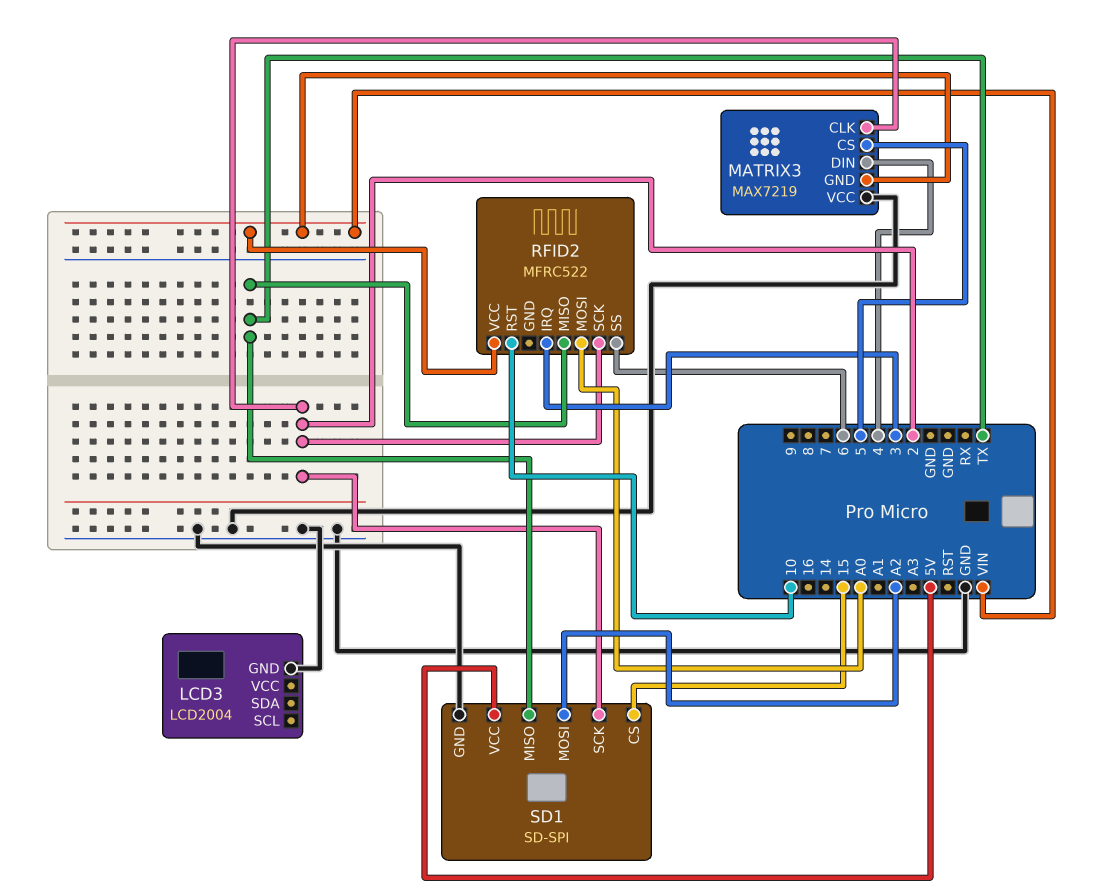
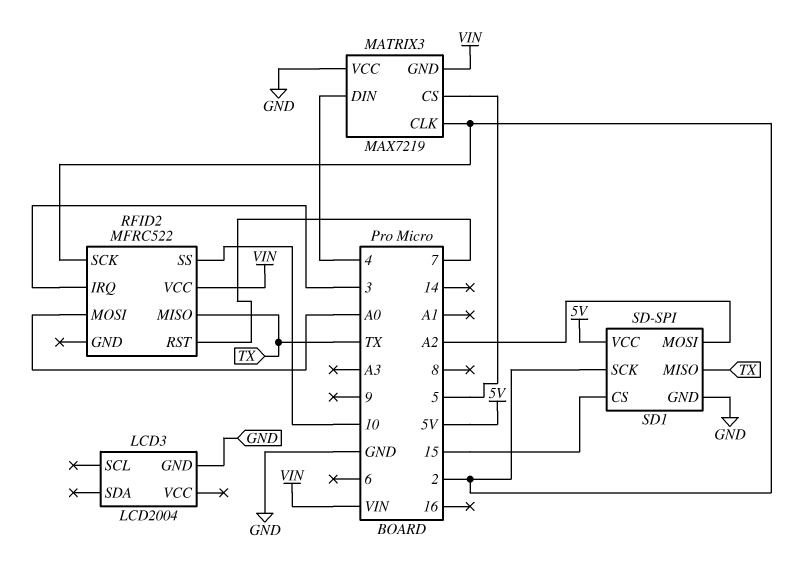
RFID2 pin RST: 10 -> 7
RFID2 pin SS: 6 -> 10

